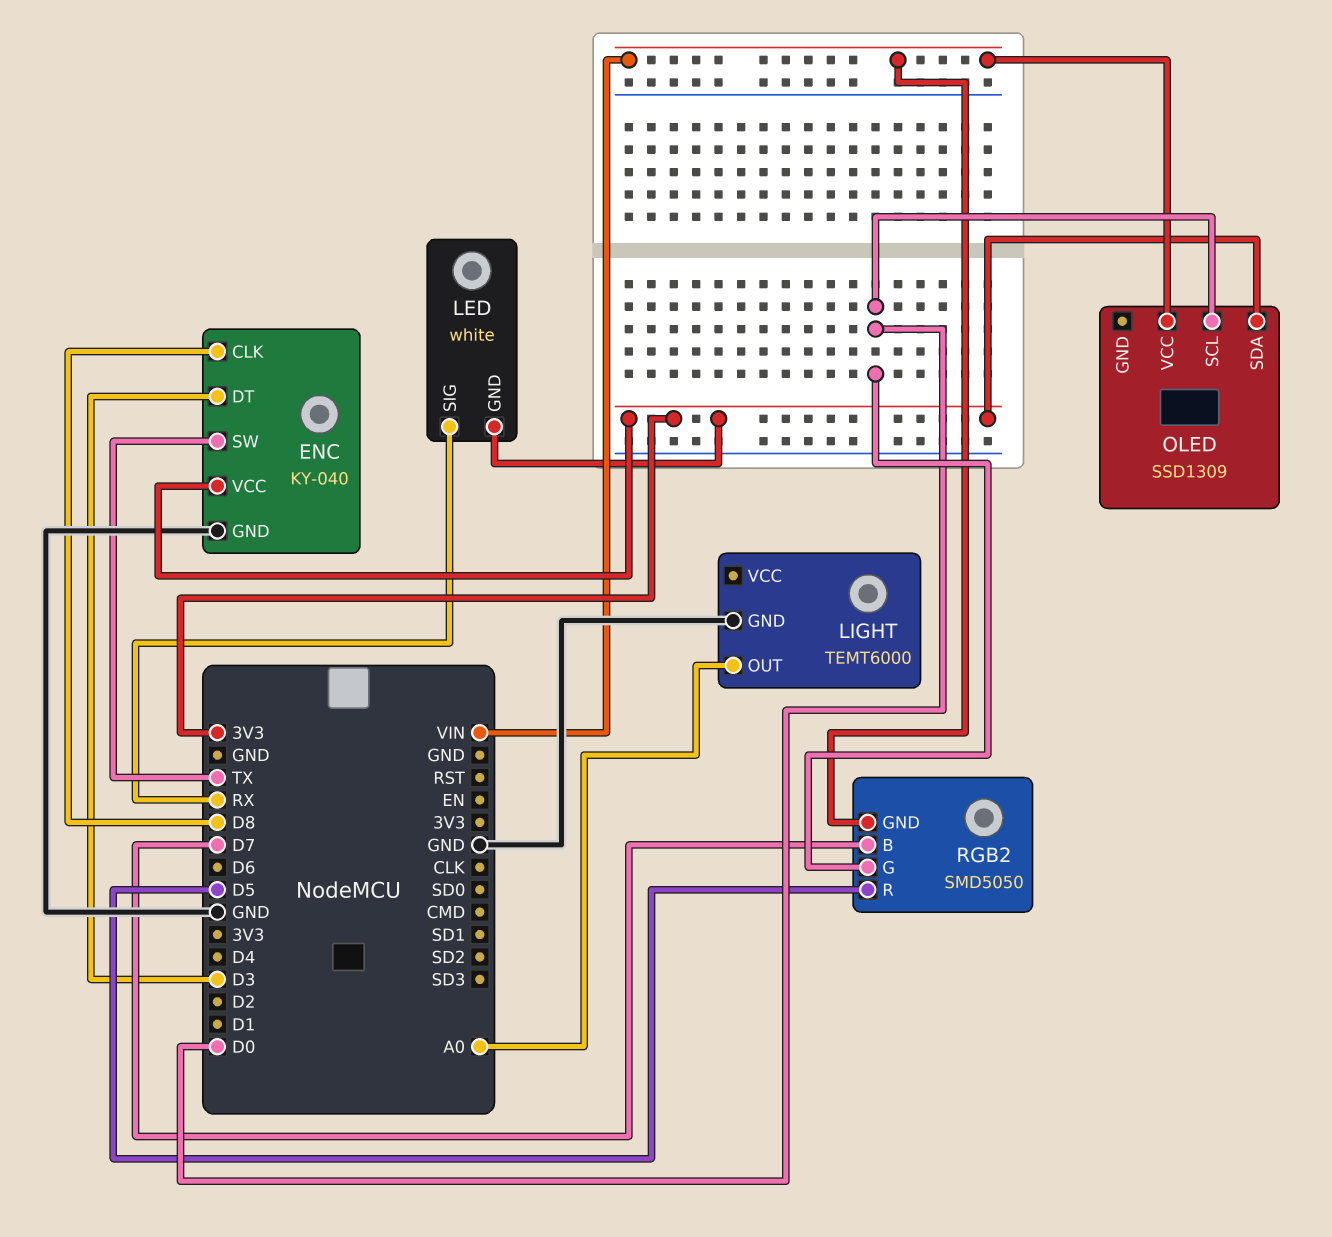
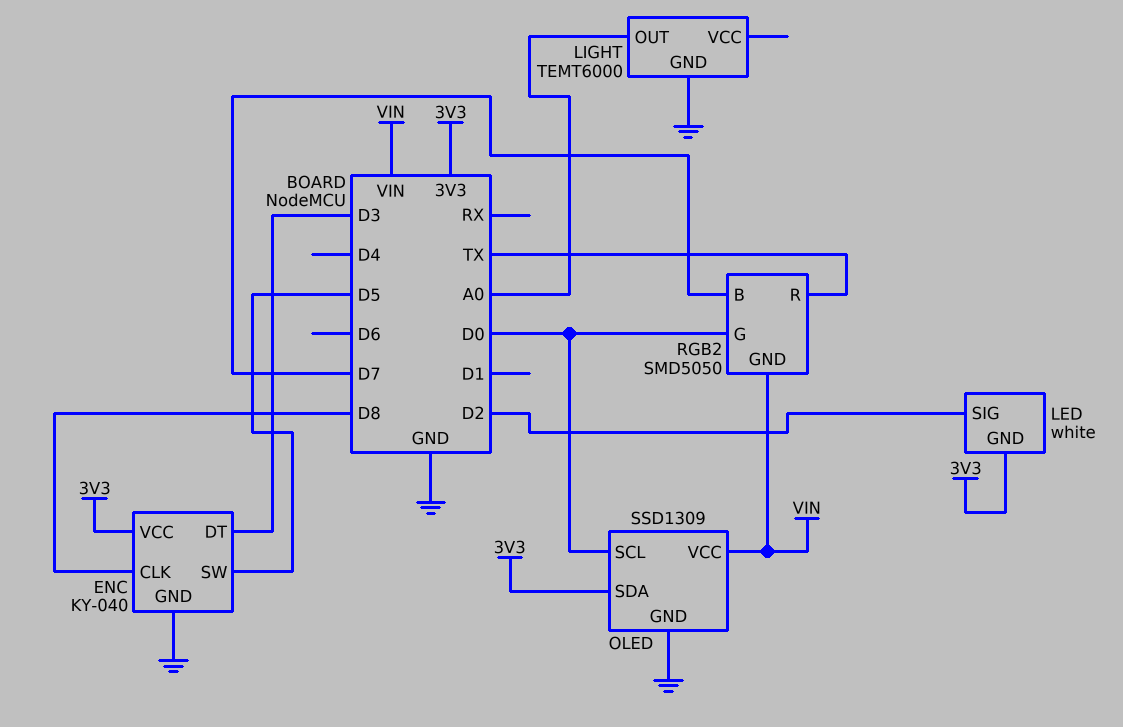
ENC pin SW: TX -> D5
LED pin SIG: RX -> D2
OLED pin GND: none -> GND
RGB2 pin R: D5 -> TX

